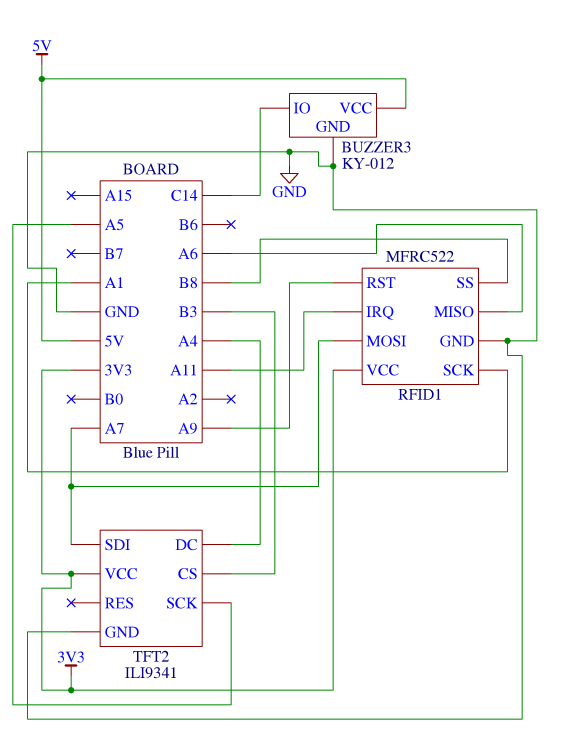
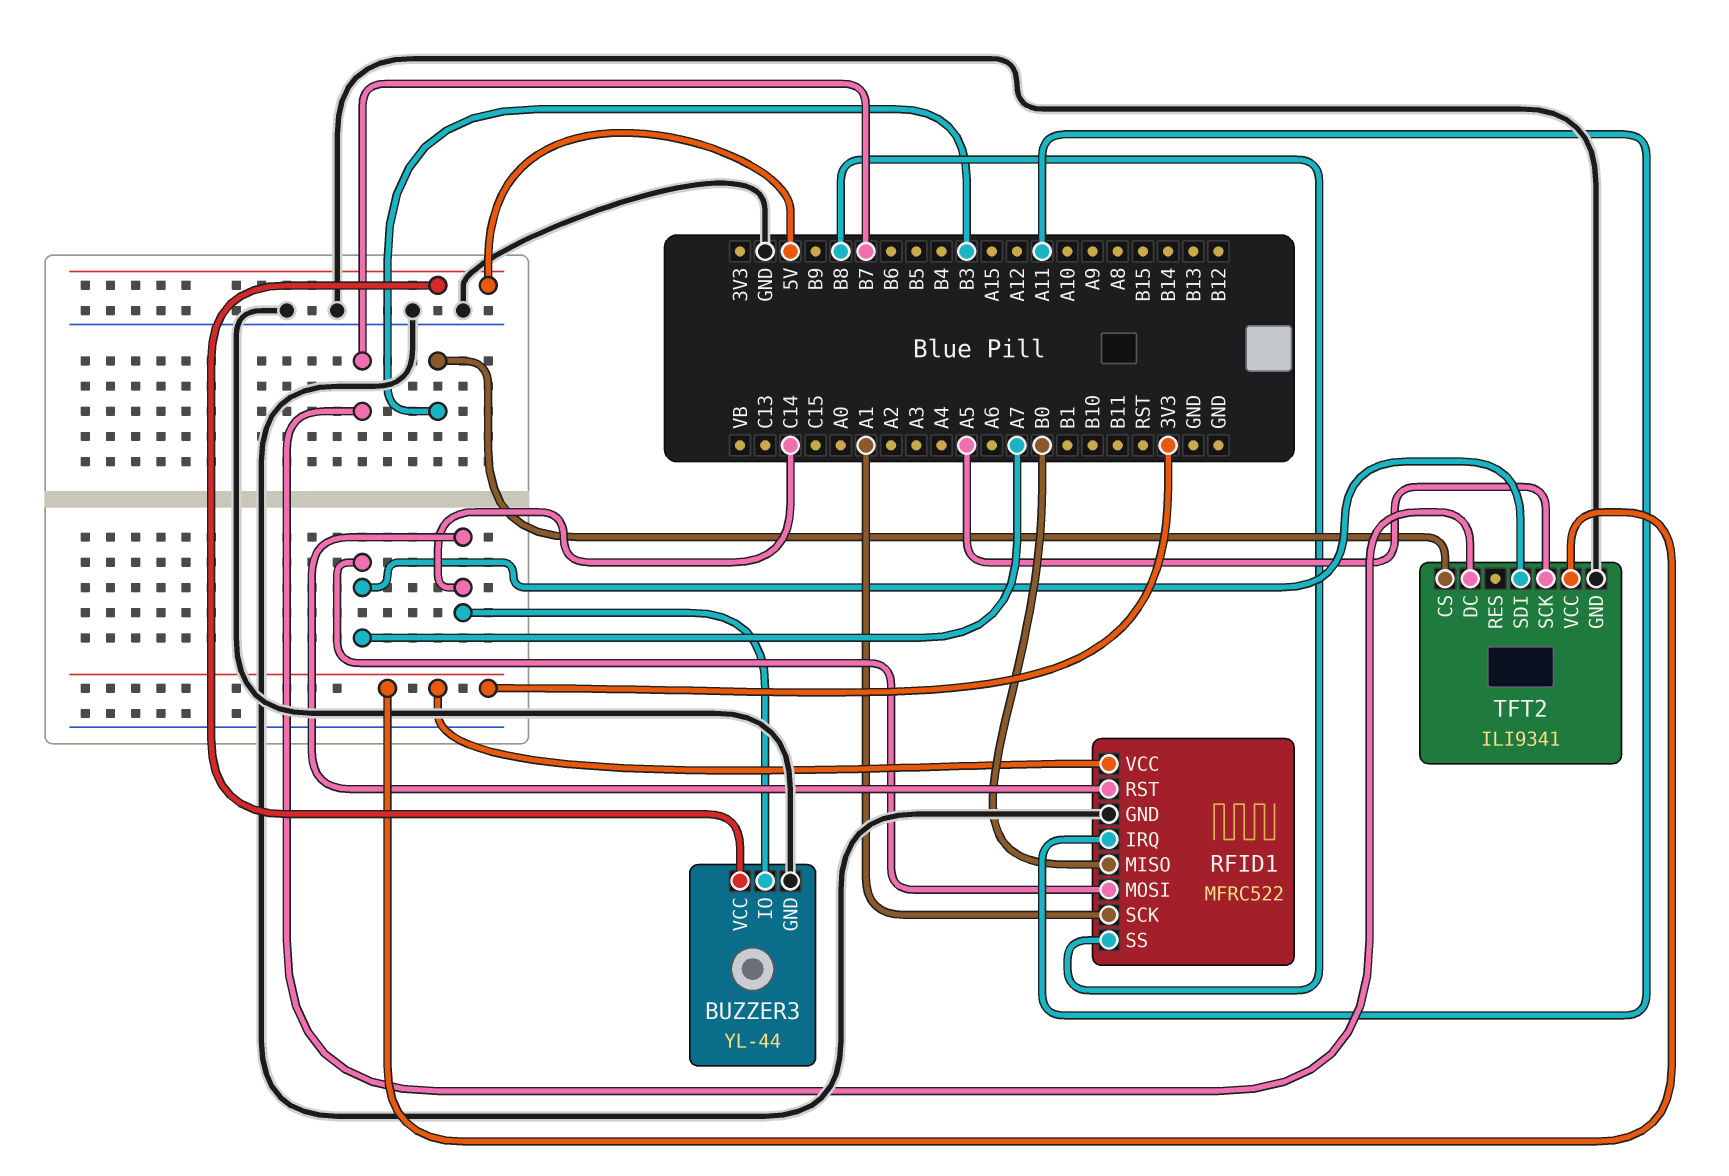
BUZZER3: KY-012 -> YL-44
RFID1 pin MISO: A6 -> B0
RFID1 pin RST: A9 -> C14
TFT2 pin DC: A4 -> B7

